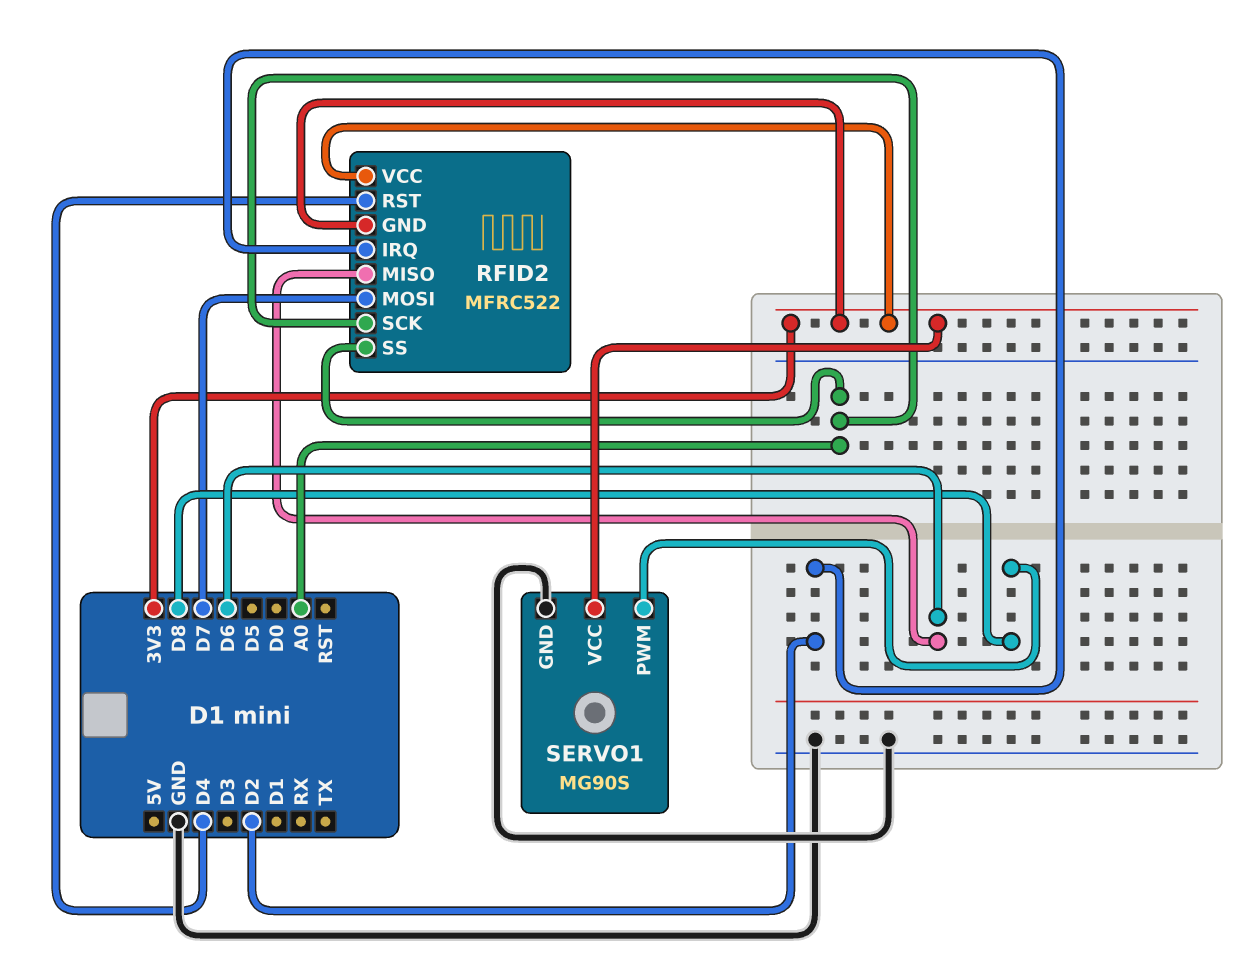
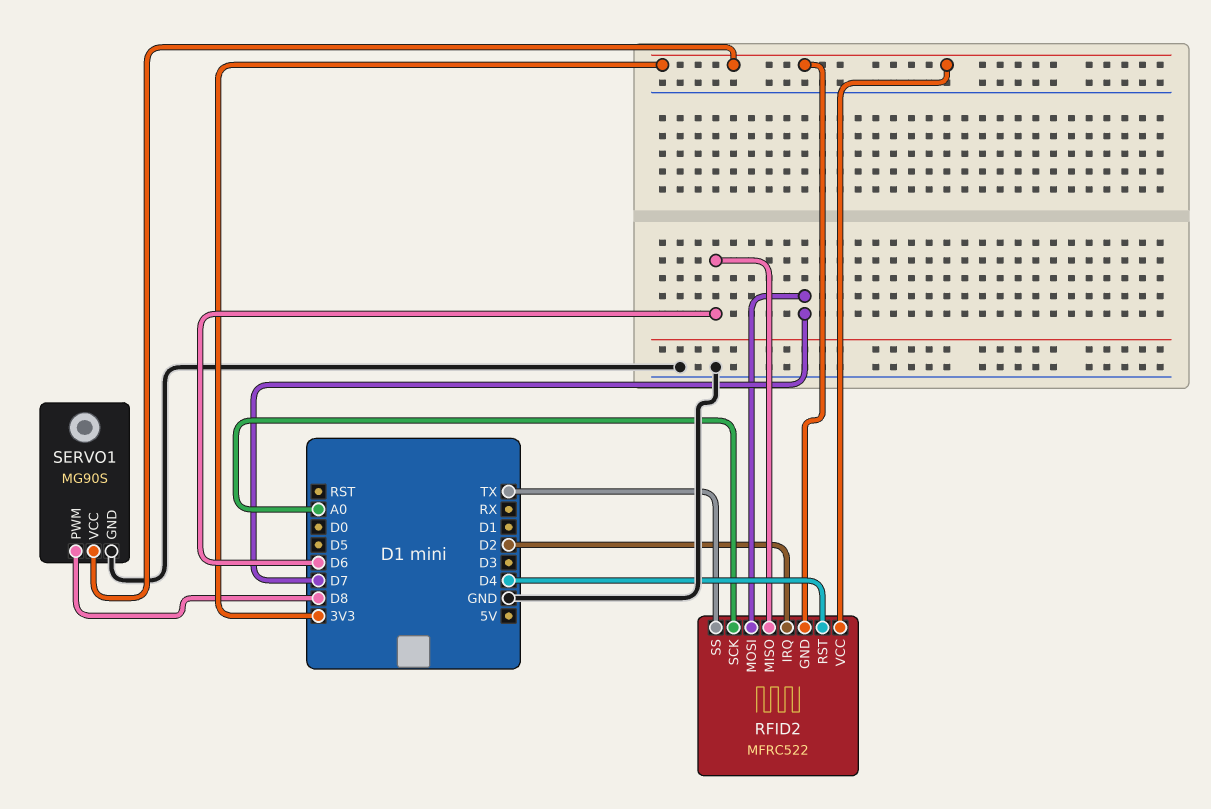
RFID2 pin SS: A0 -> TX

